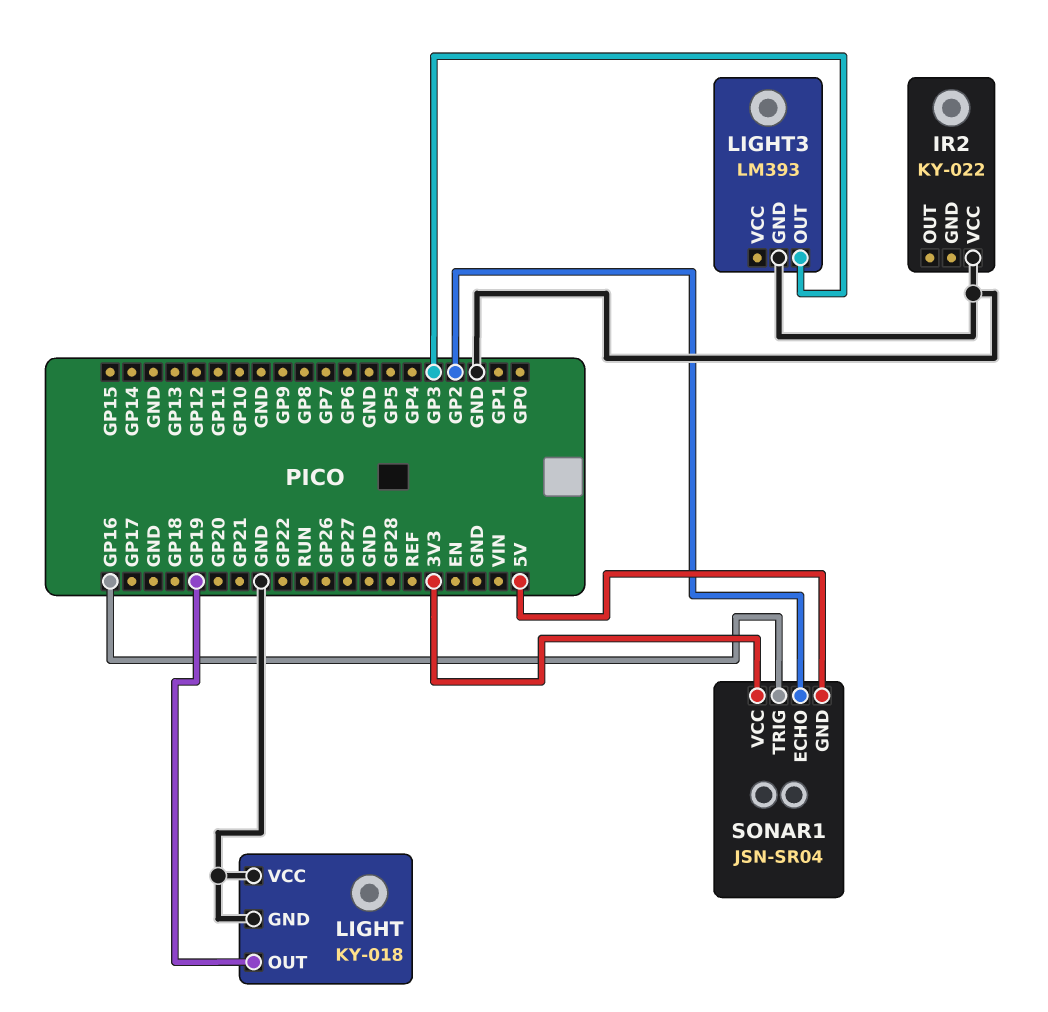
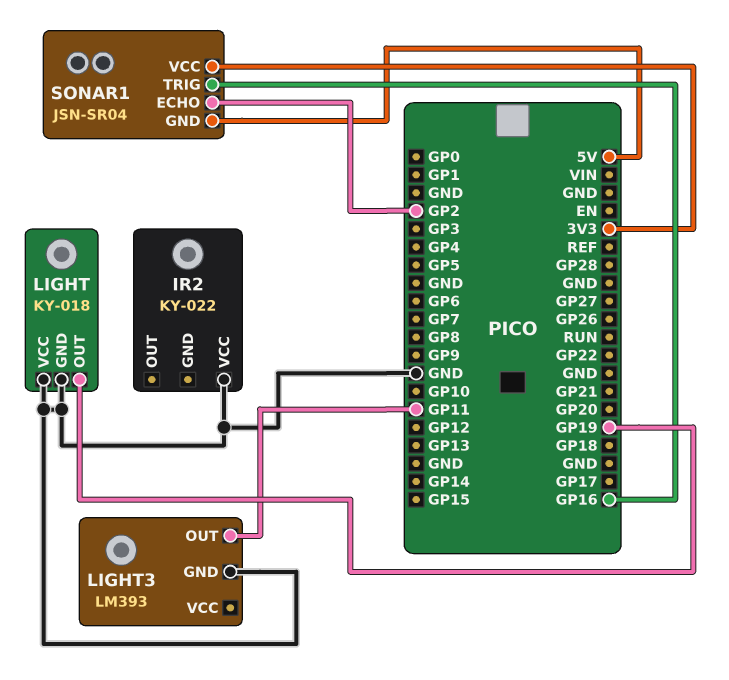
LIGHT3 pin OUT: GP3 -> GP11

